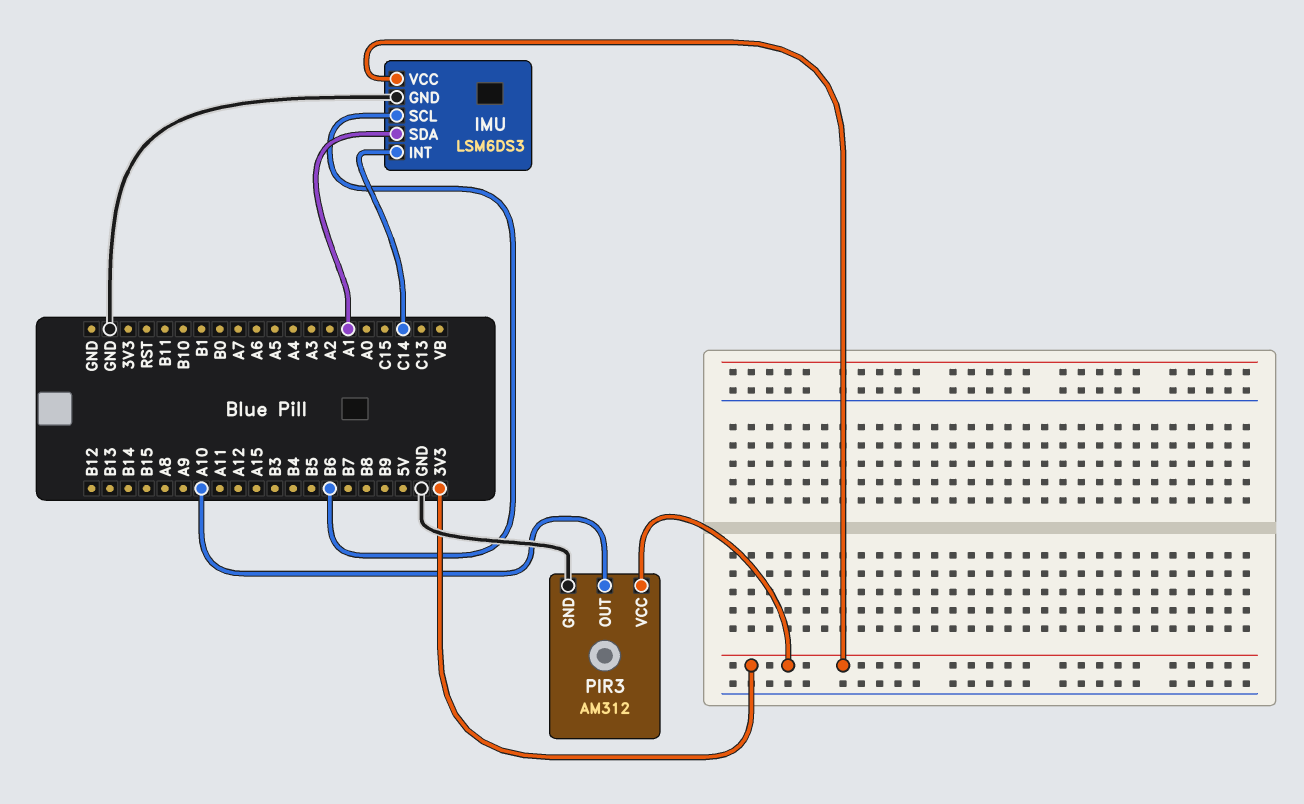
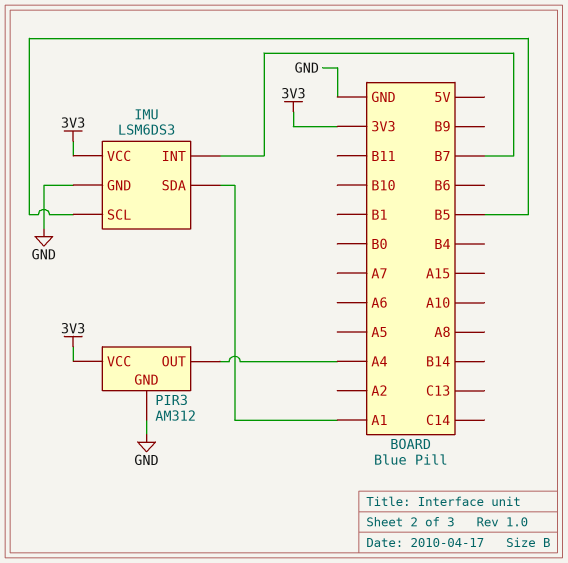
IMU pin INT: C14 -> B7
IMU pin SCL: B6 -> B5
PIR3 pin OUT: A10 -> A4

